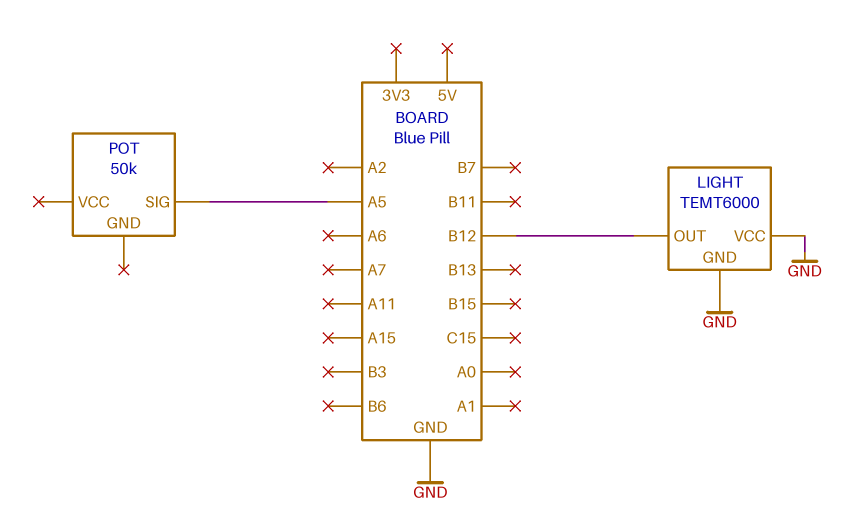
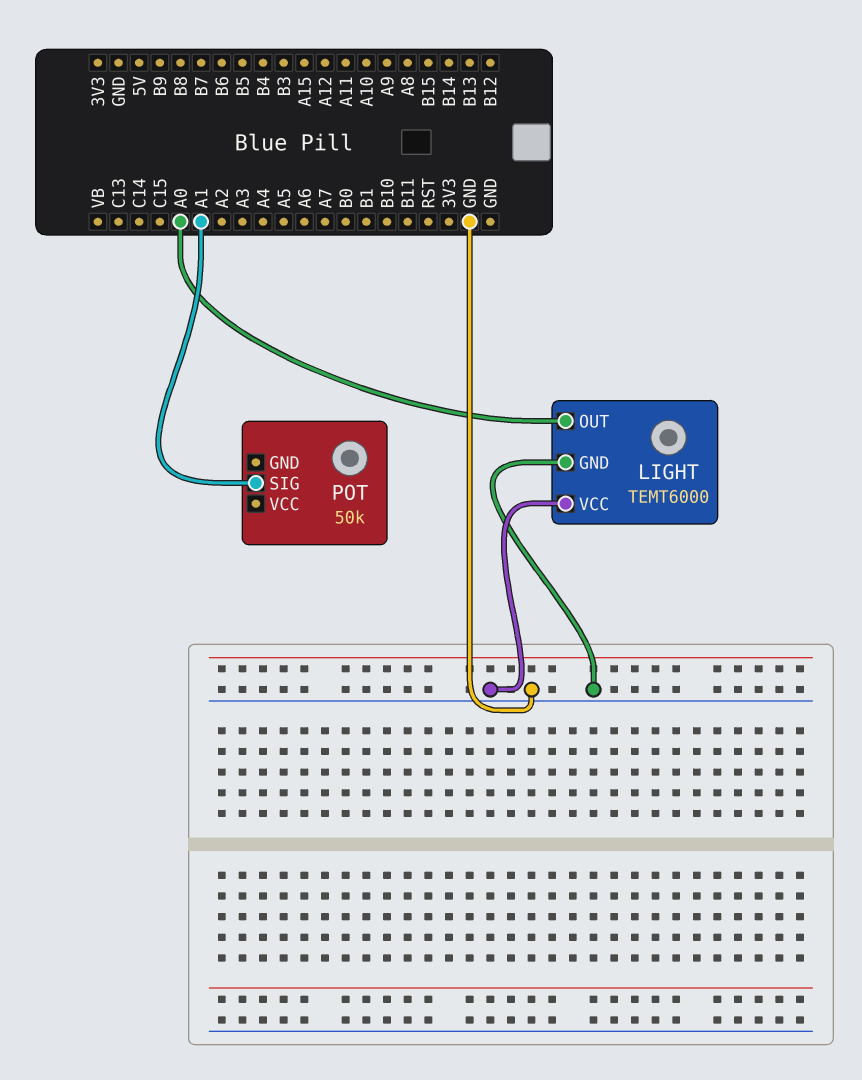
LIGHT pin OUT: B12 -> A0
POT pin SIG: A5 -> A1

